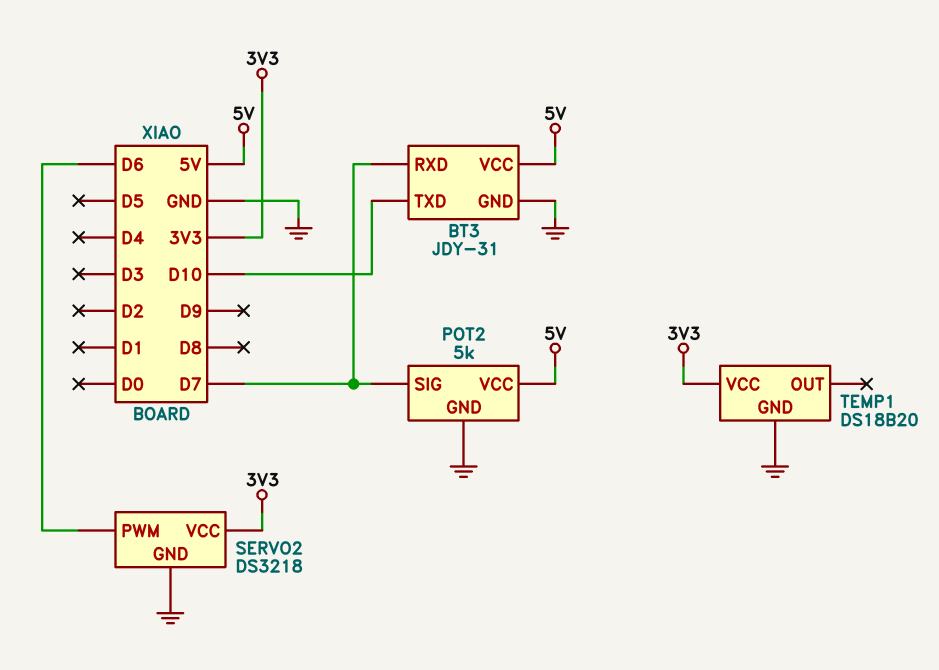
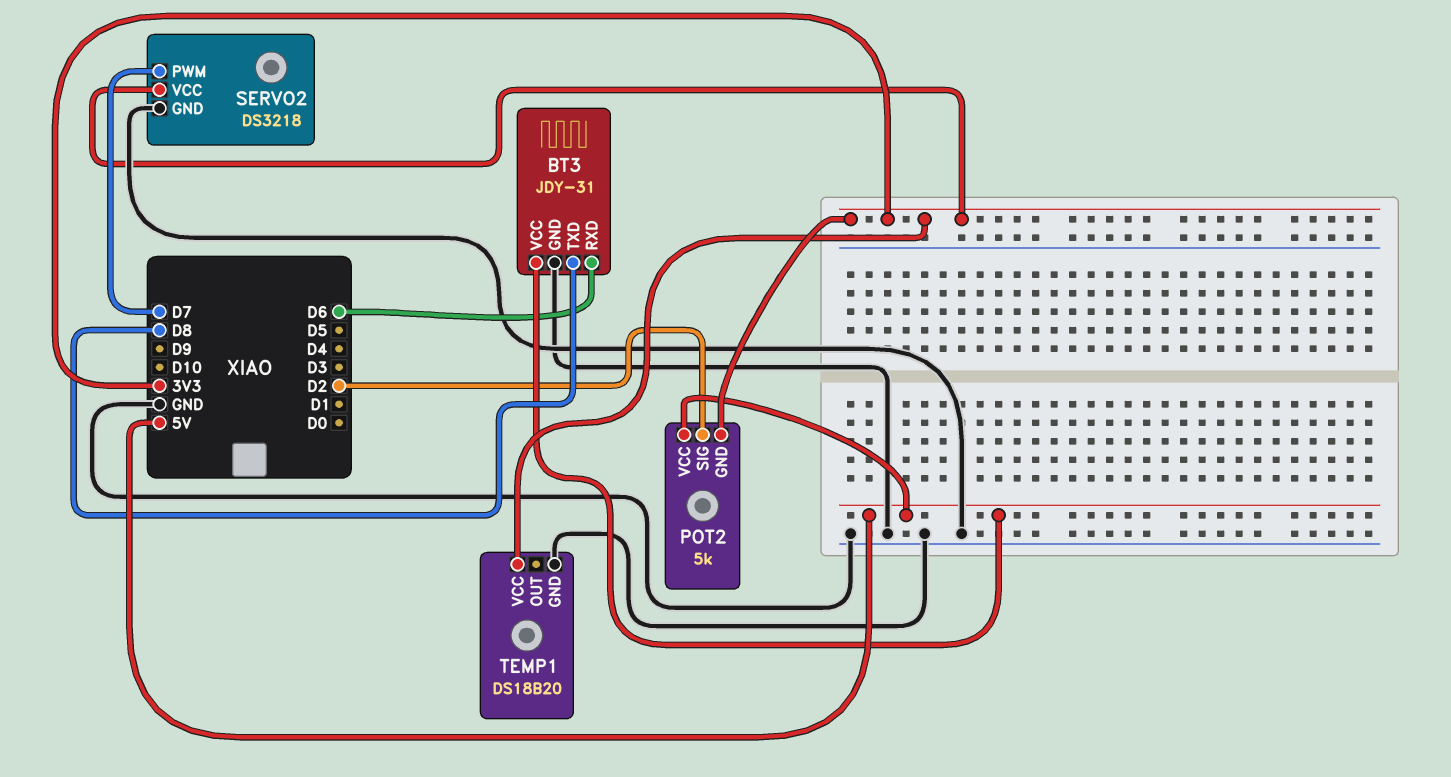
BT3 pin RXD: D7 -> D6
BT3 pin TXD: D10 -> D8
POT2 pin GND: GND -> 3V3
POT2 pin SIG: D7 -> D2
SERVO2 pin PWM: D6 -> D7

